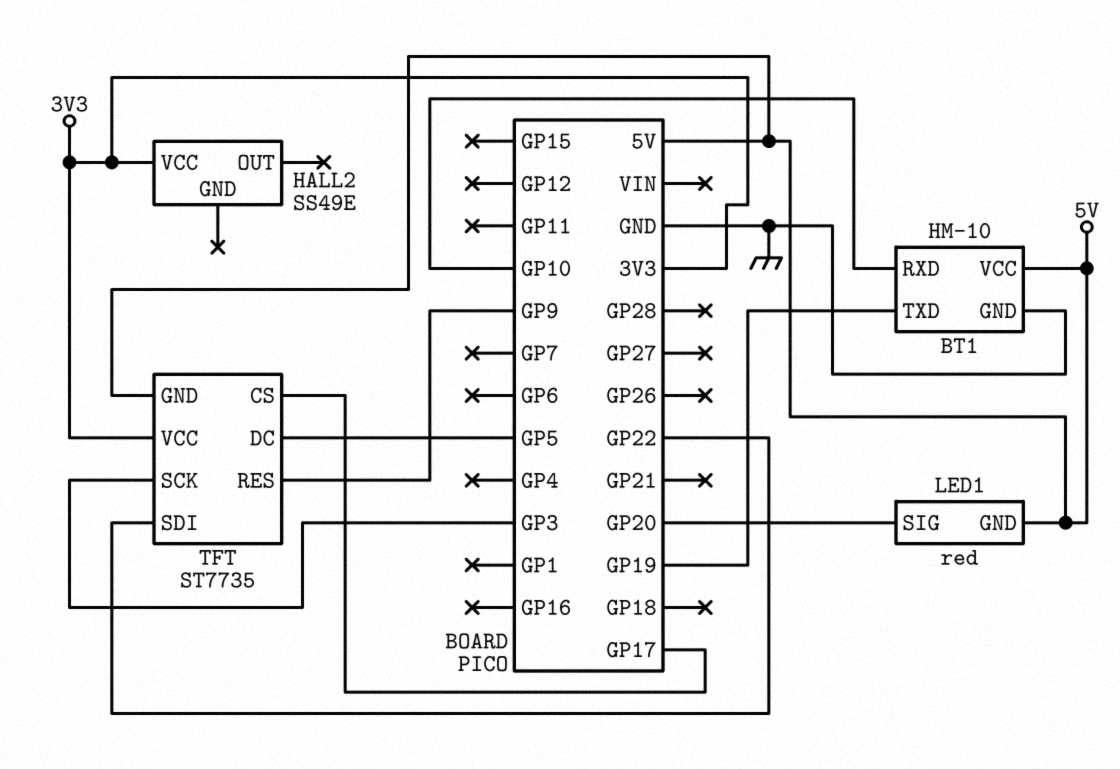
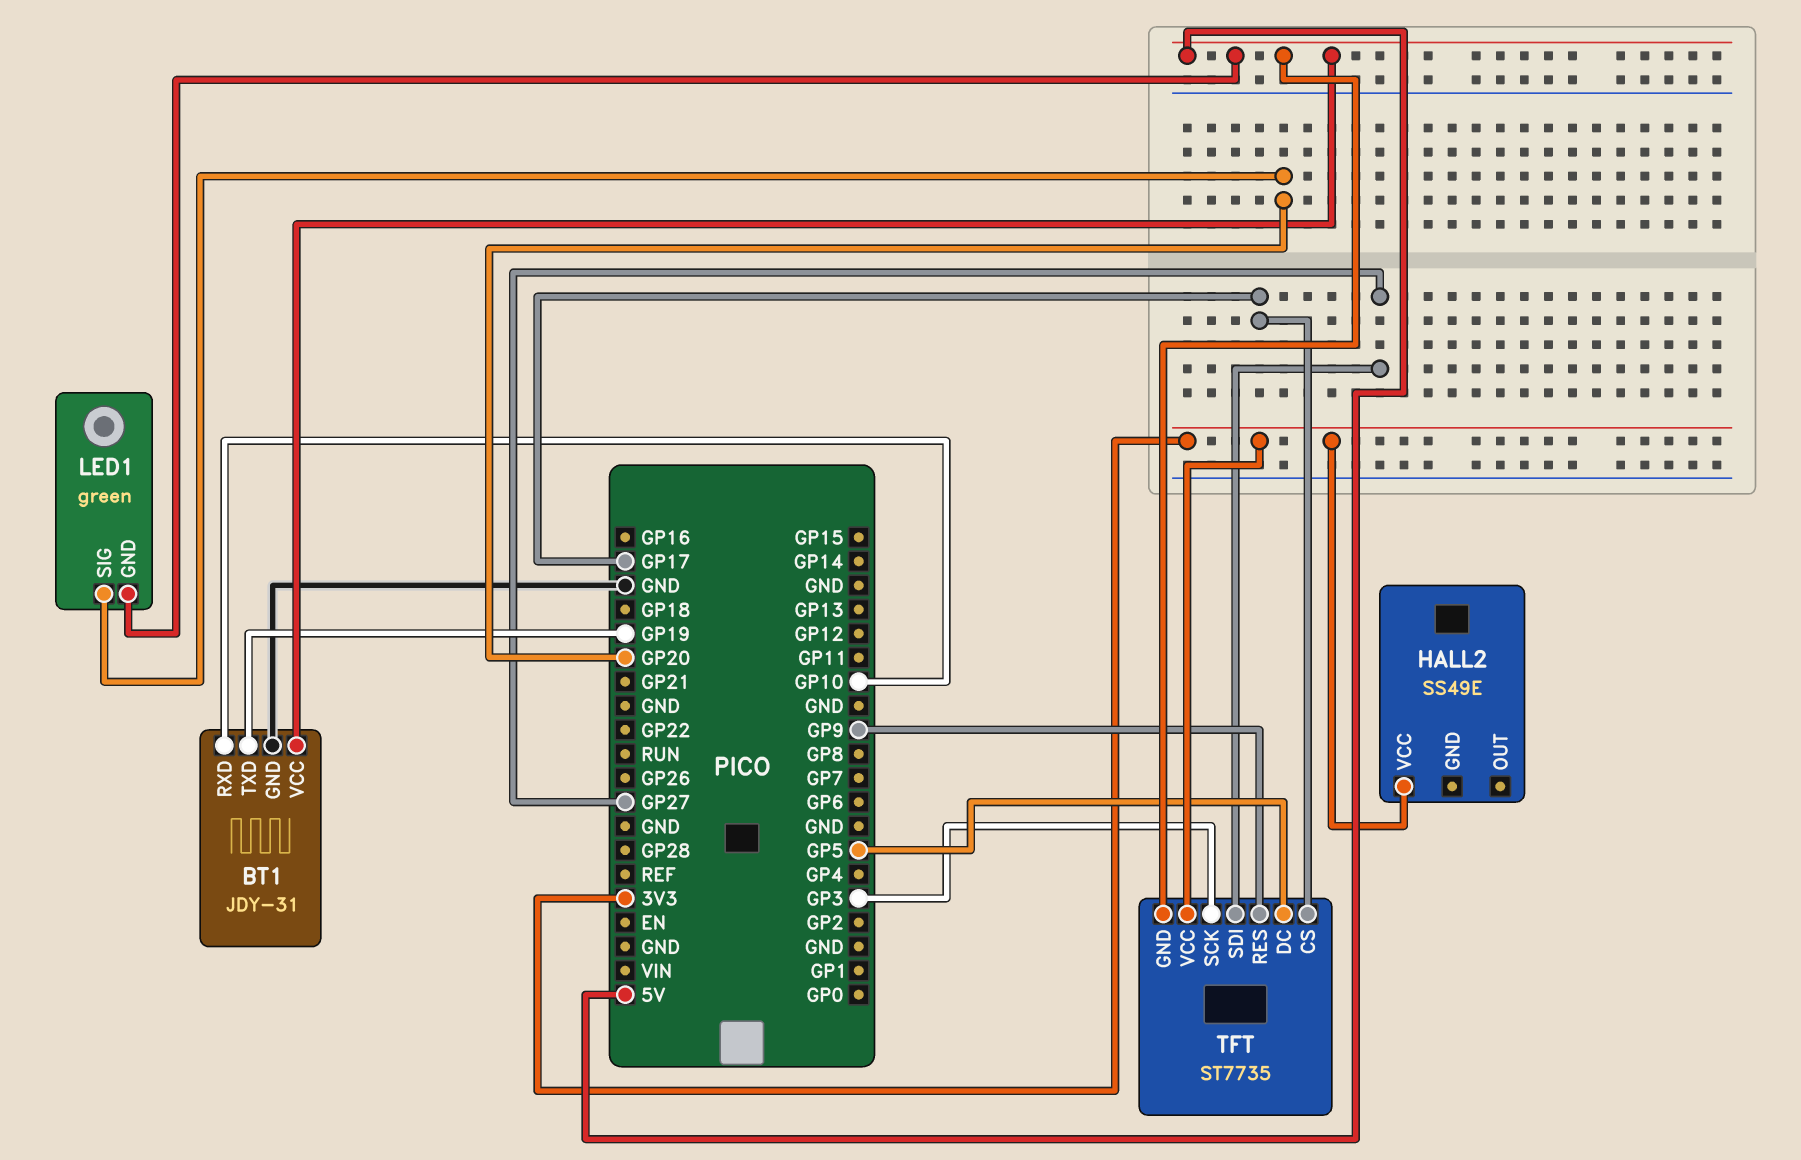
BT1: HM-10 -> JDY-31
LED1: red -> green
TFT pin SDI: GP22 -> GP27

